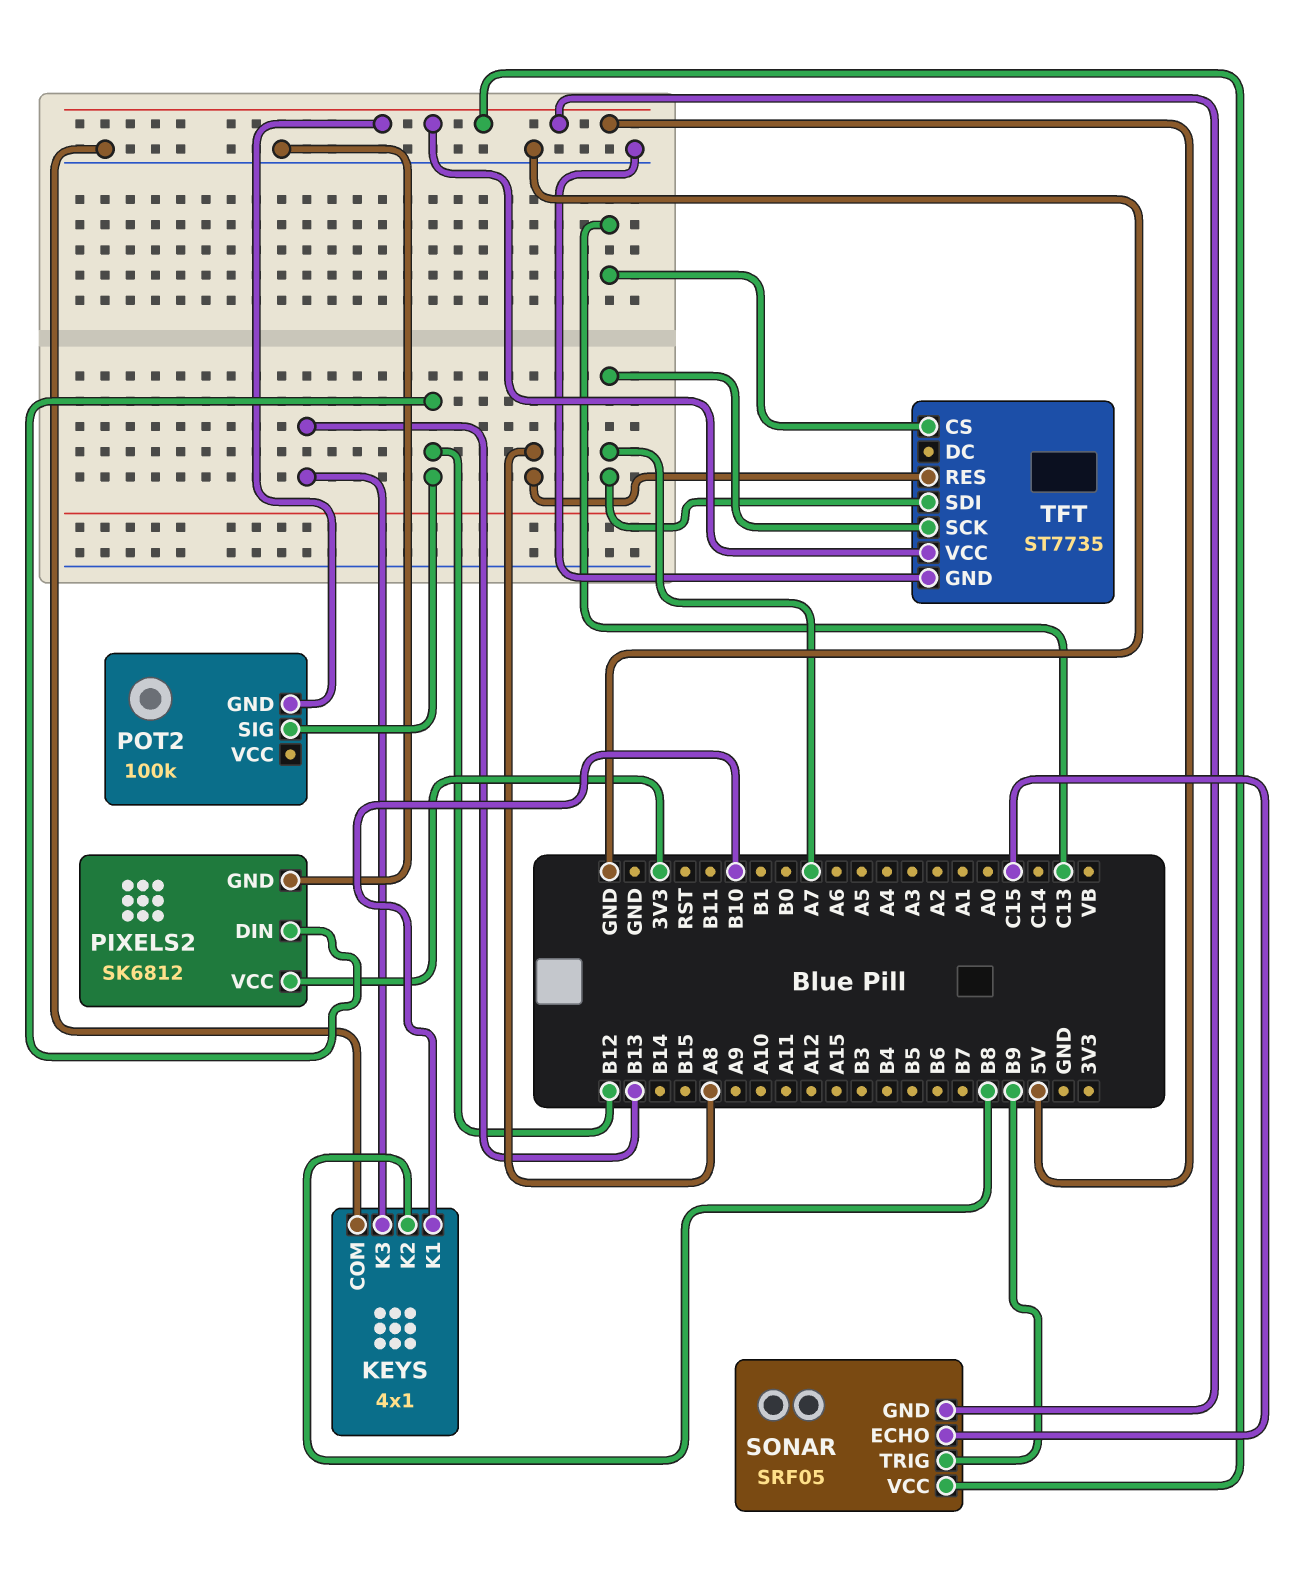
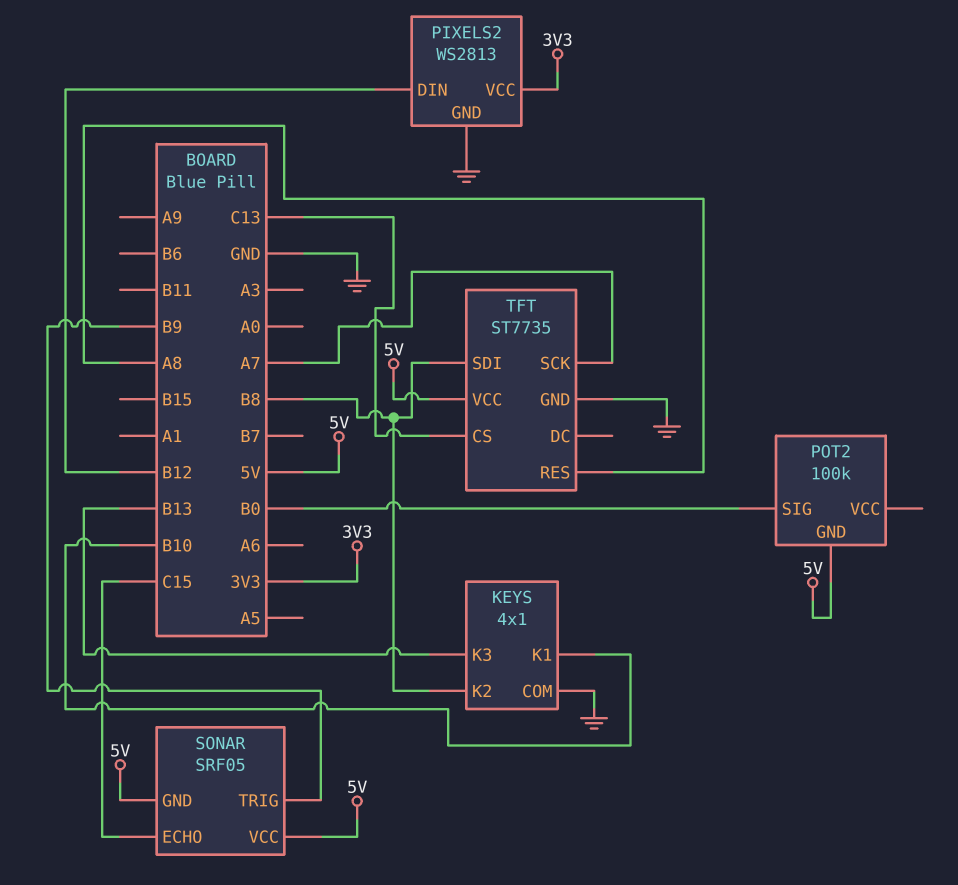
PIXELS2: SK6812 -> WS2813
POT2 pin SIG: B12 -> B0
TFT pin SDI: A7 -> B8

